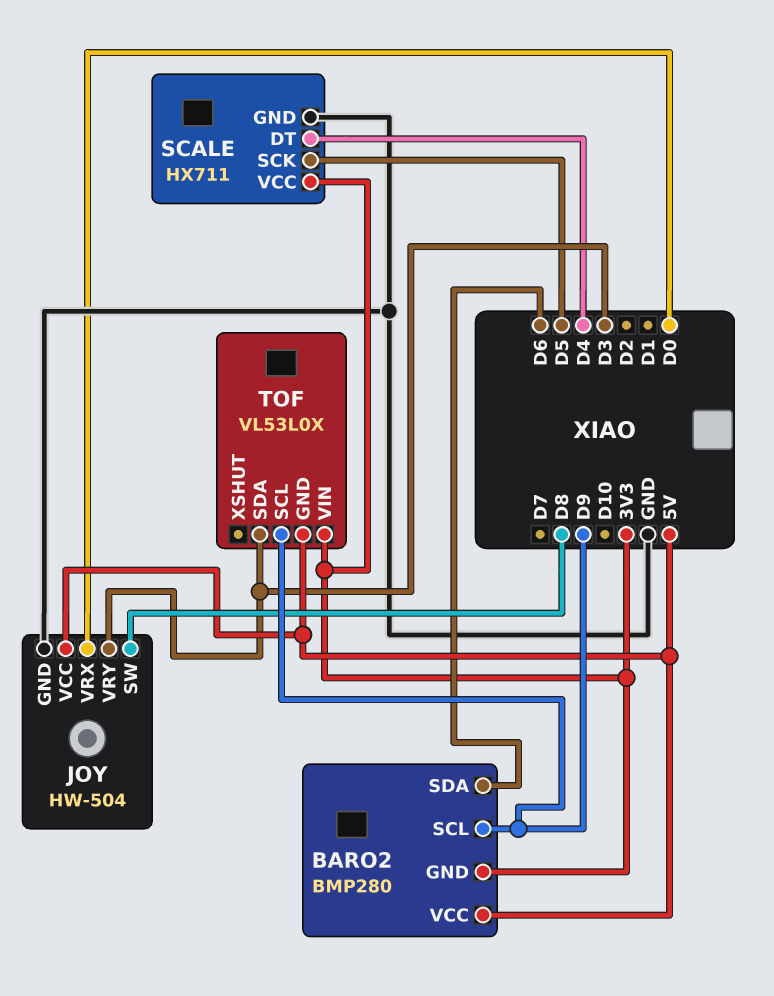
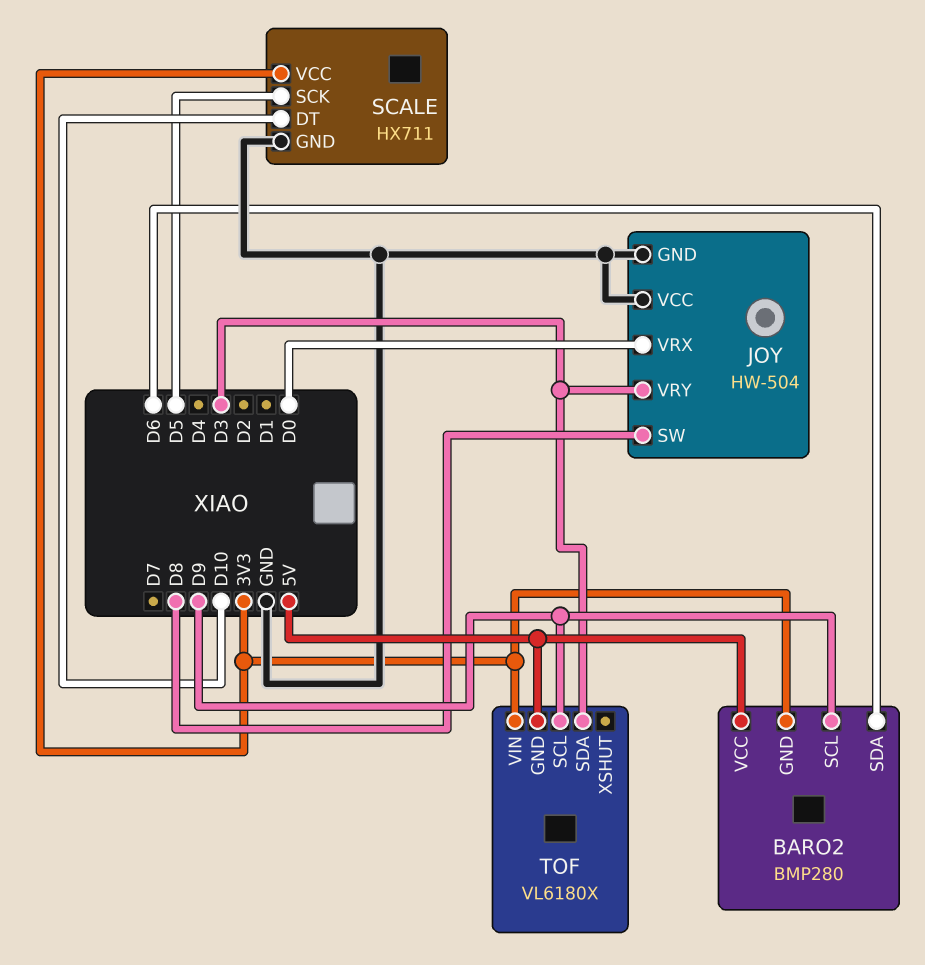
JOY pin VCC: 5V -> GND
SCALE pin DT: D4 -> D10
TOF: VL53L0X -> VL6180X

